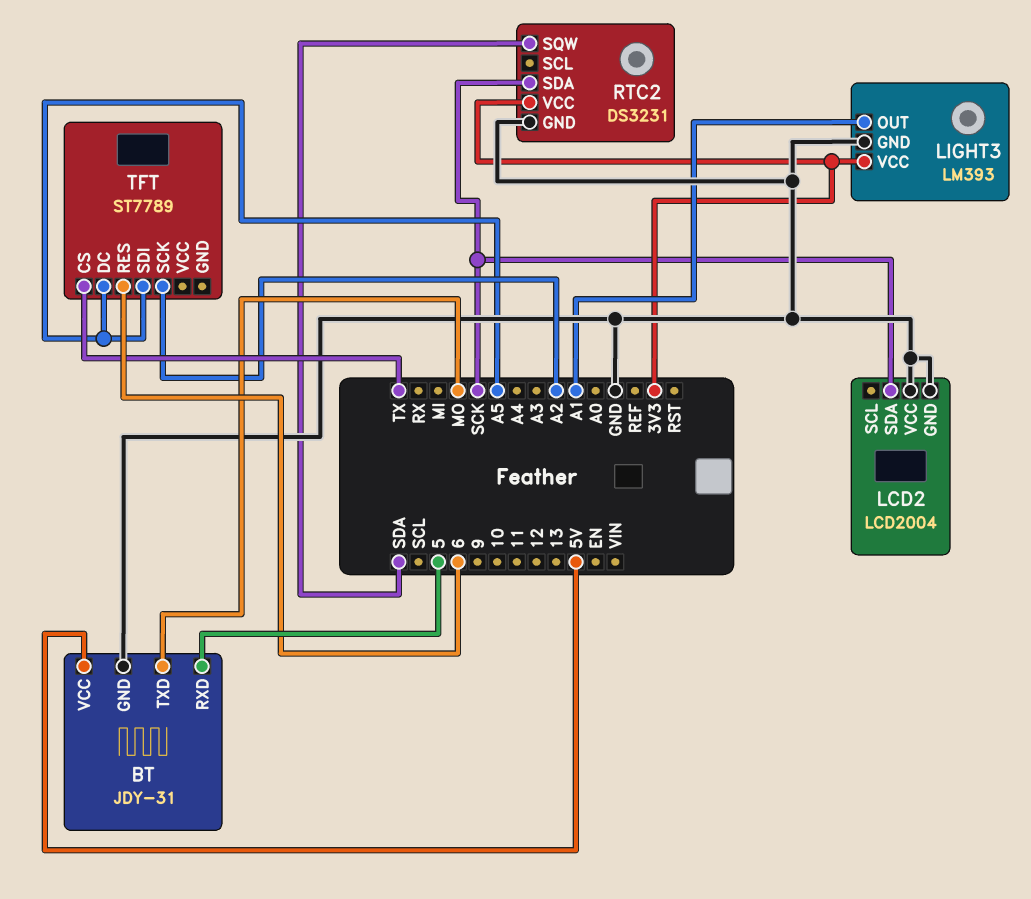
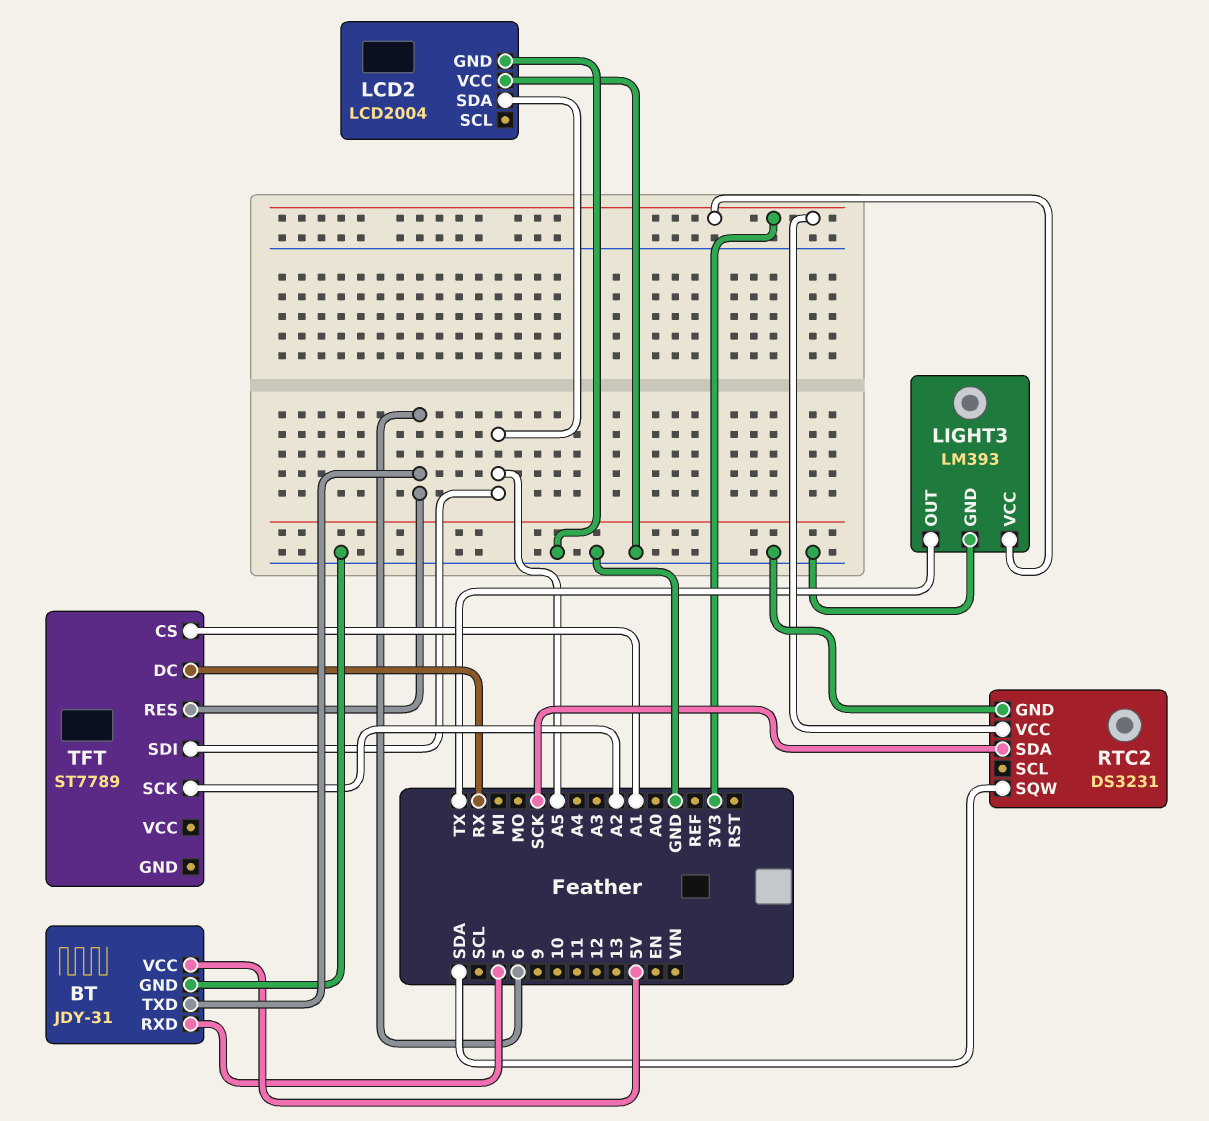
BT pin TXD: MO -> 6
LCD2 pin SDA: SCK -> A5
LIGHT3 pin OUT: A1 -> TX
TFT pin CS: TX -> A1
TFT pin DC: A5 -> RX

